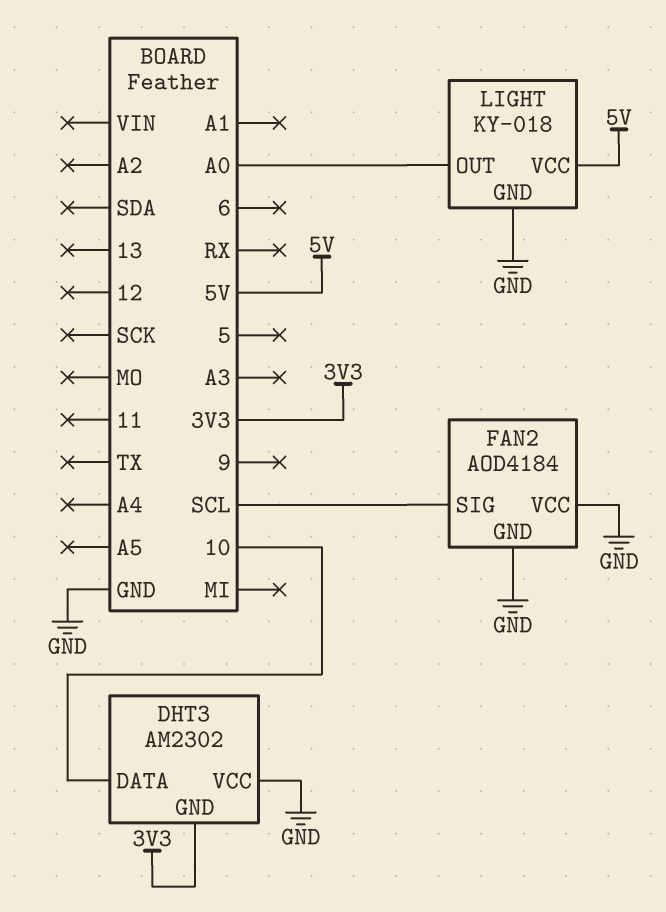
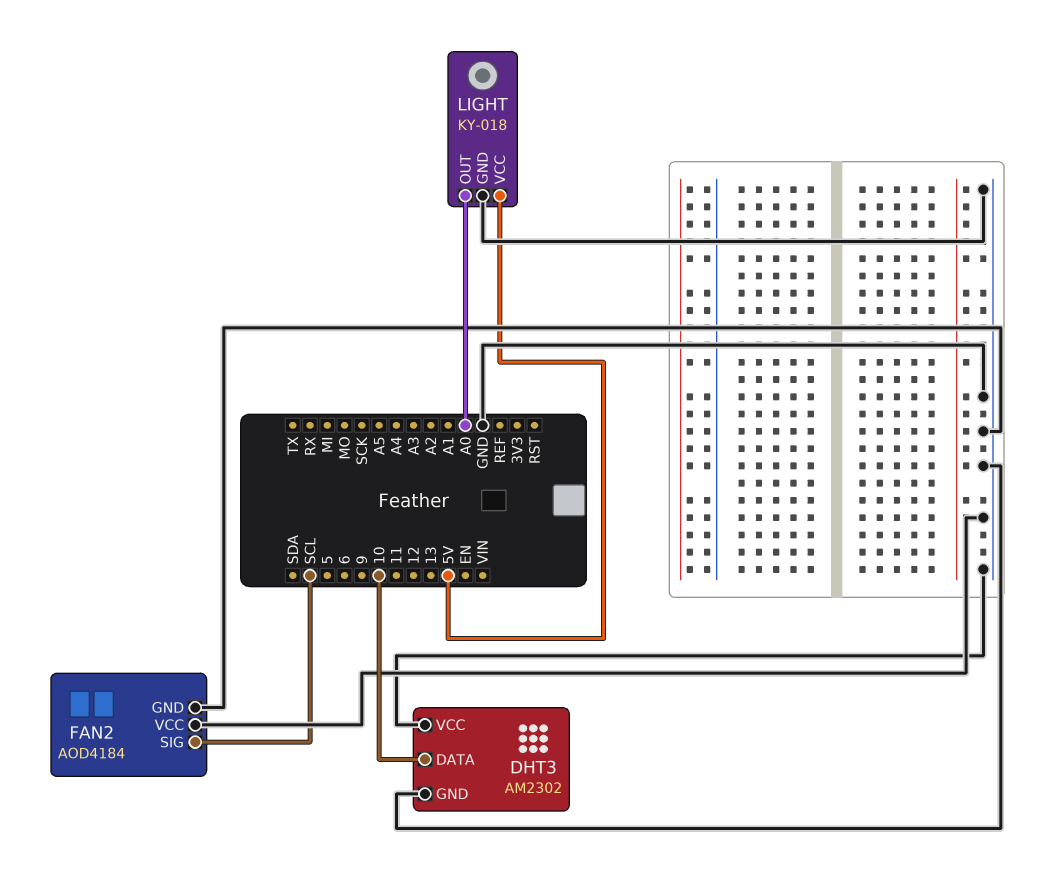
DHT3 pin GND: 3V3 -> GND

